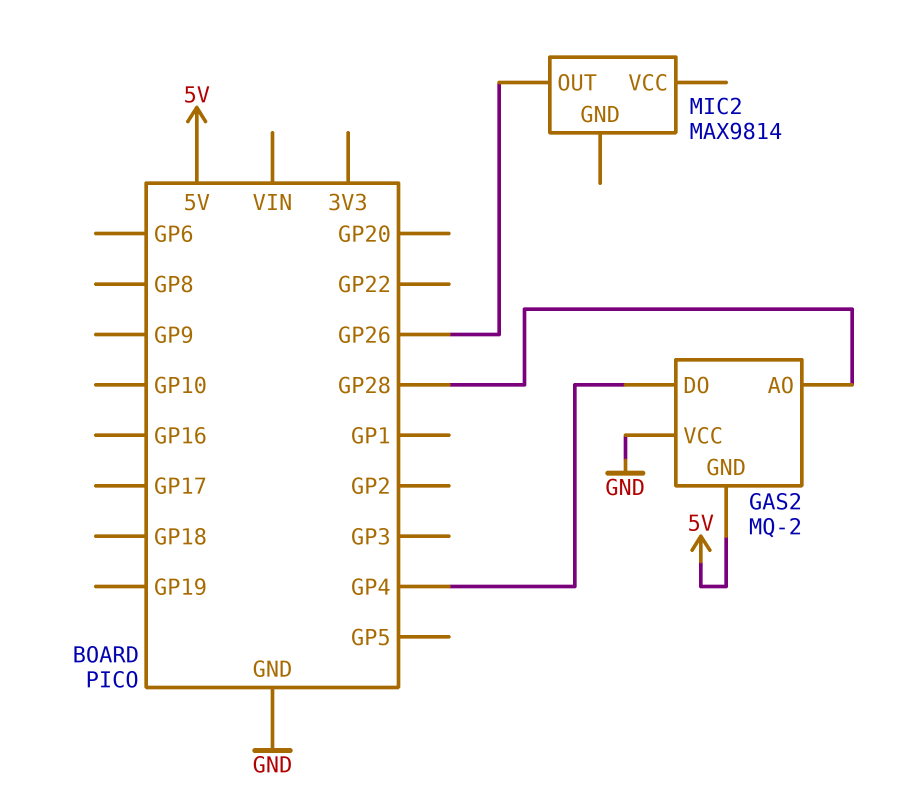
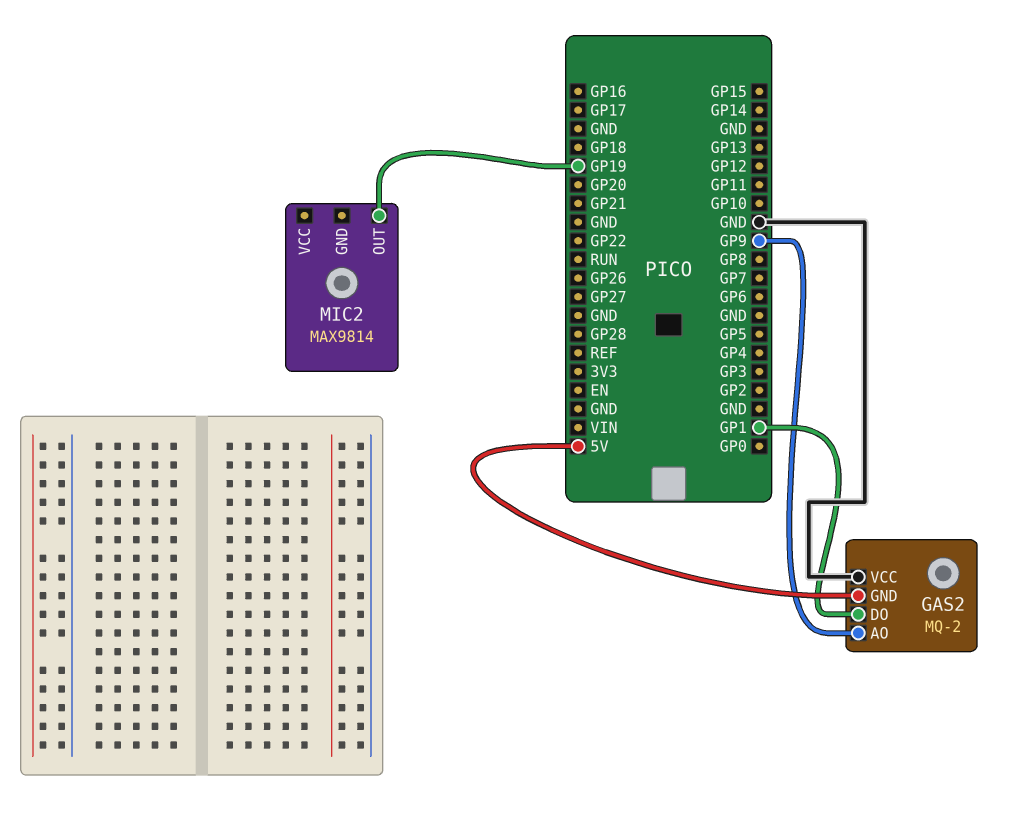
GAS2 pin AO: GP28 -> GP9
GAS2 pin DO: GP4 -> GP1
MIC2 pin OUT: GP26 -> GP19

